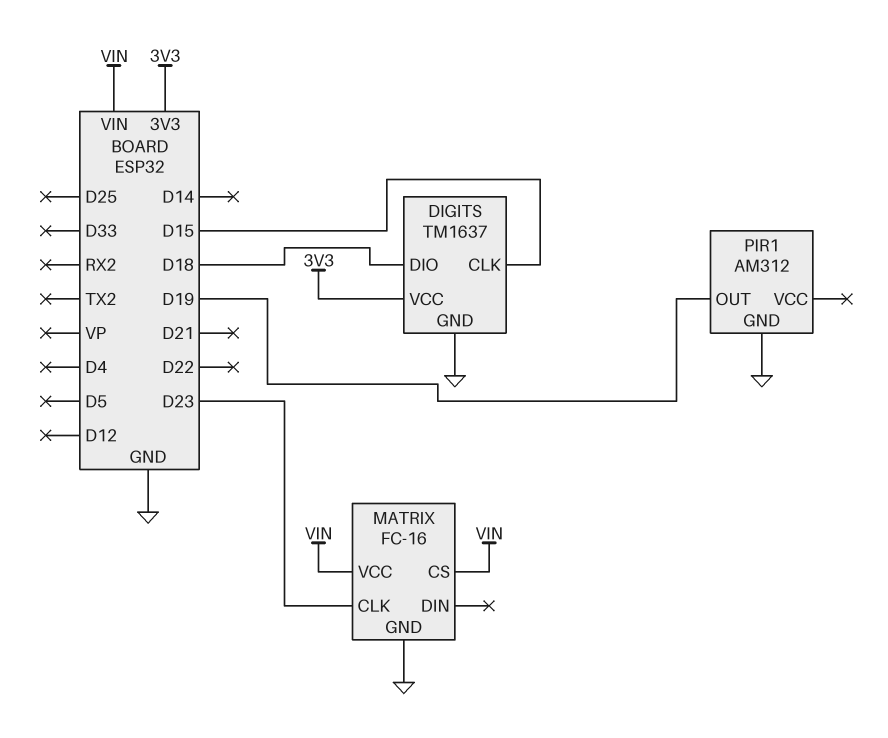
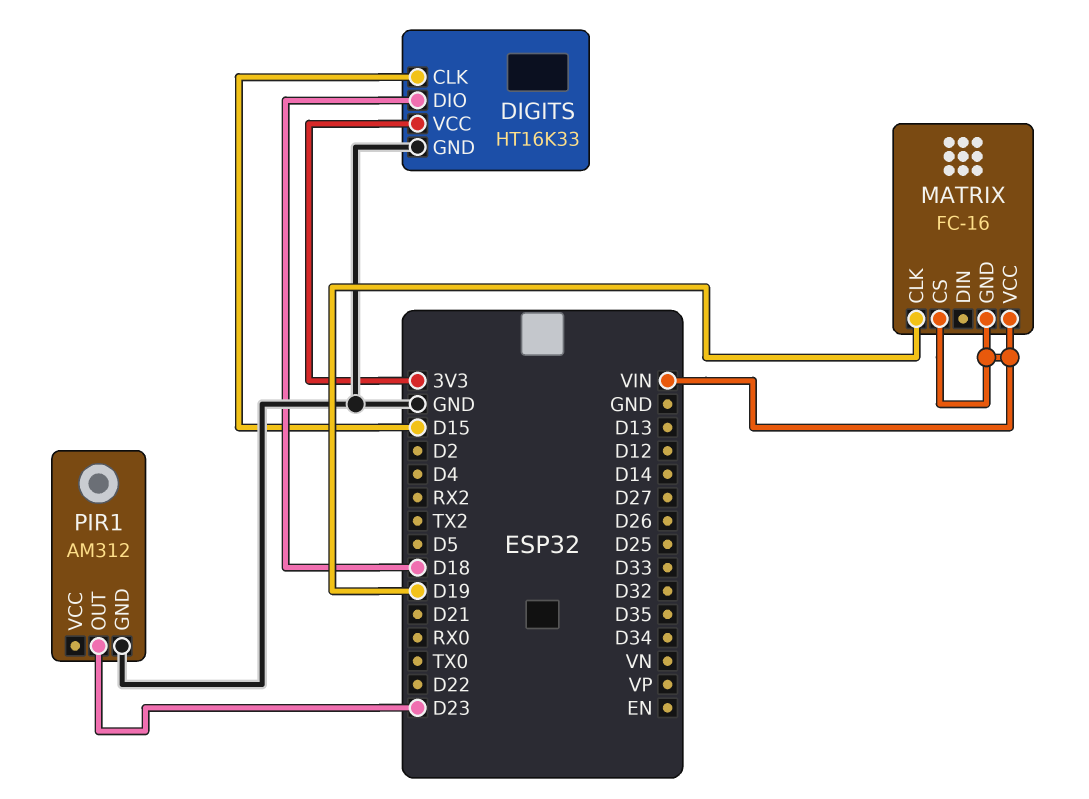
DIGITS: TM1637 -> HT16K33
MATRIX pin CLK: D23 -> D19
MATRIX pin GND: GND -> VIN
PIR1 pin OUT: D19 -> D23

